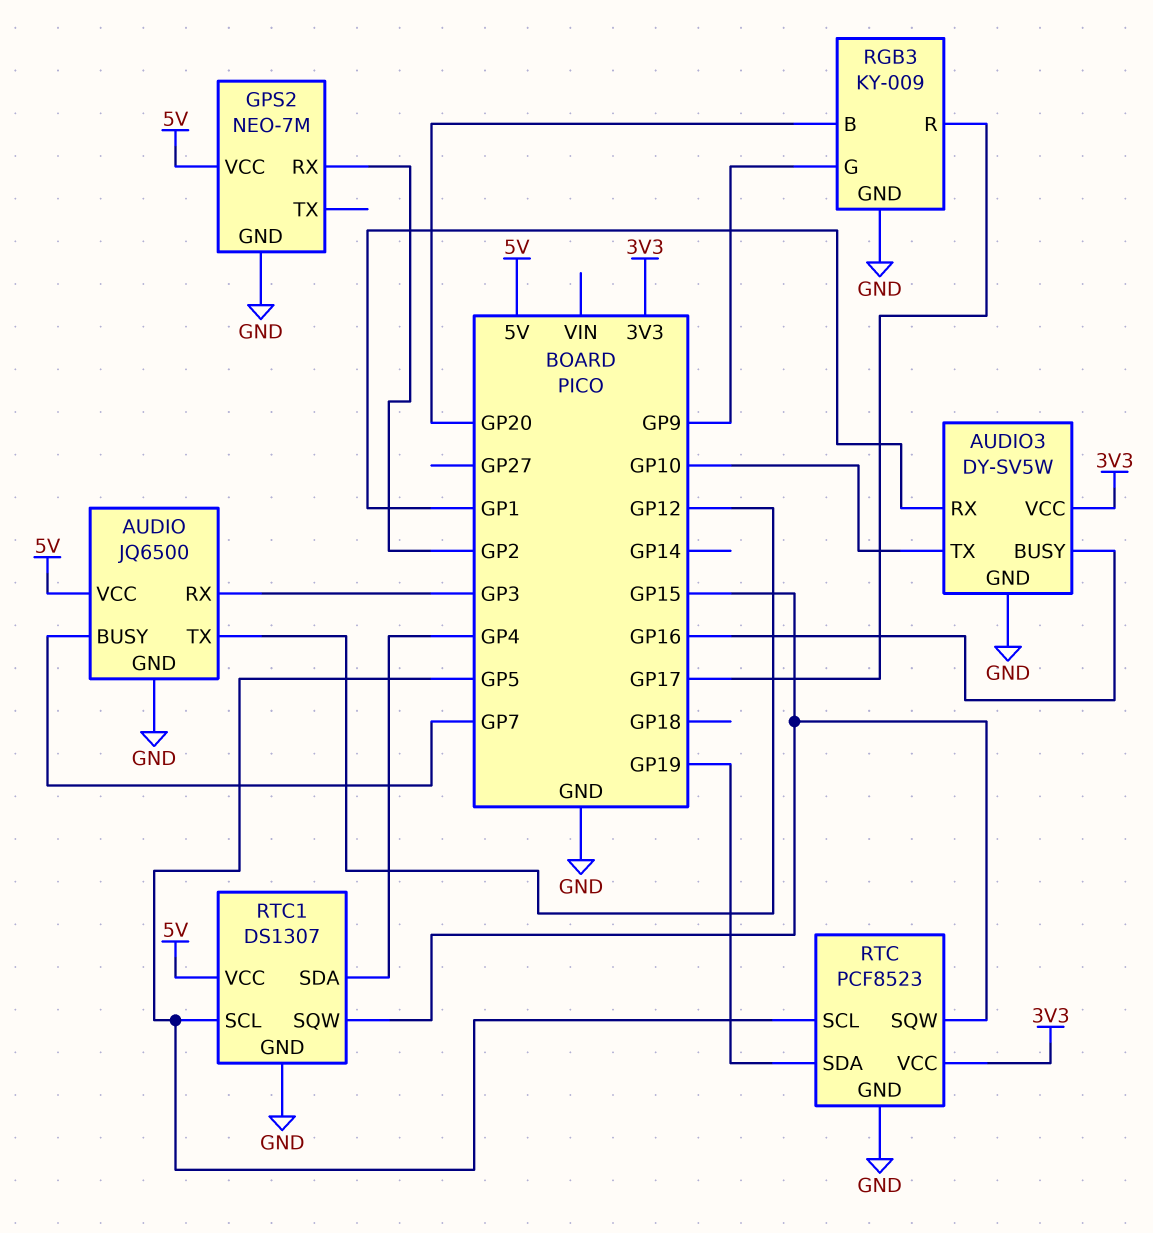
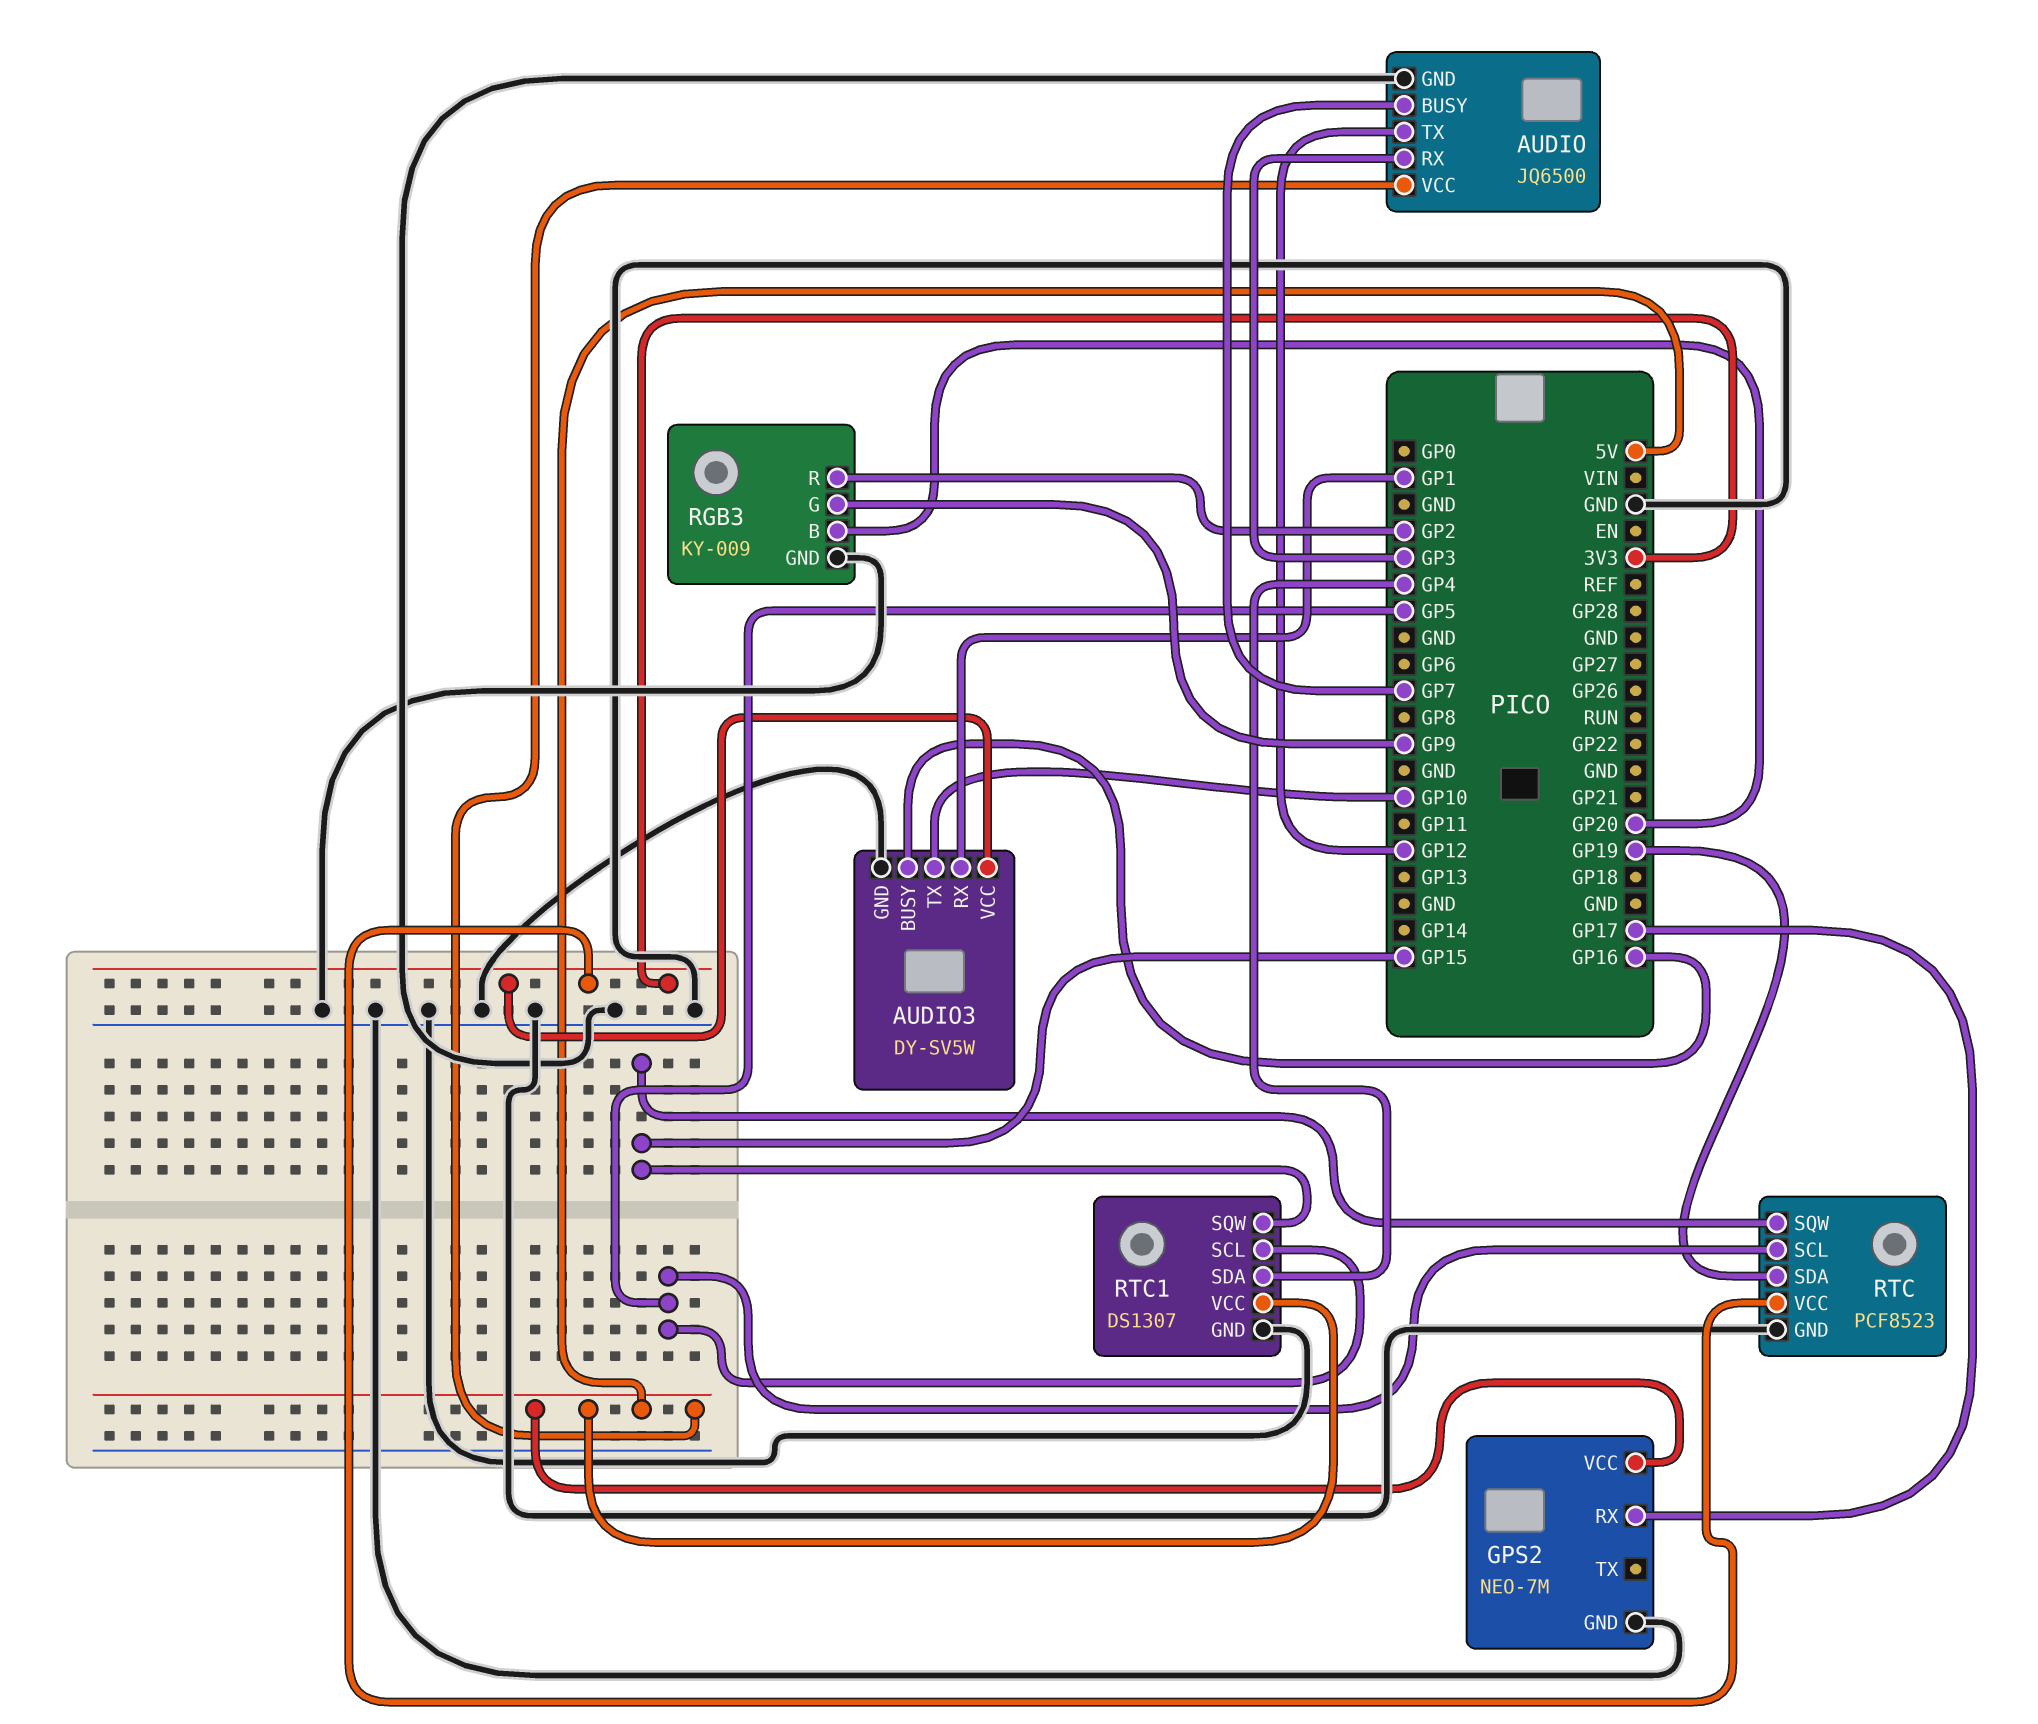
GPS2 pin RX: GP2 -> GP17
RGB3 pin R: GP17 -> GP2

